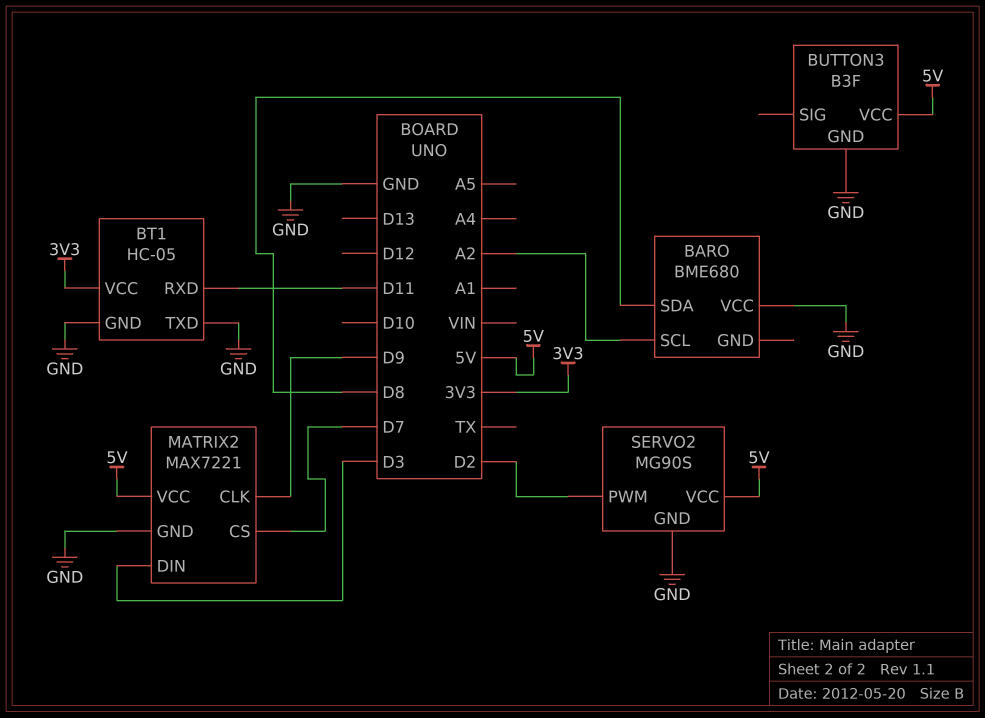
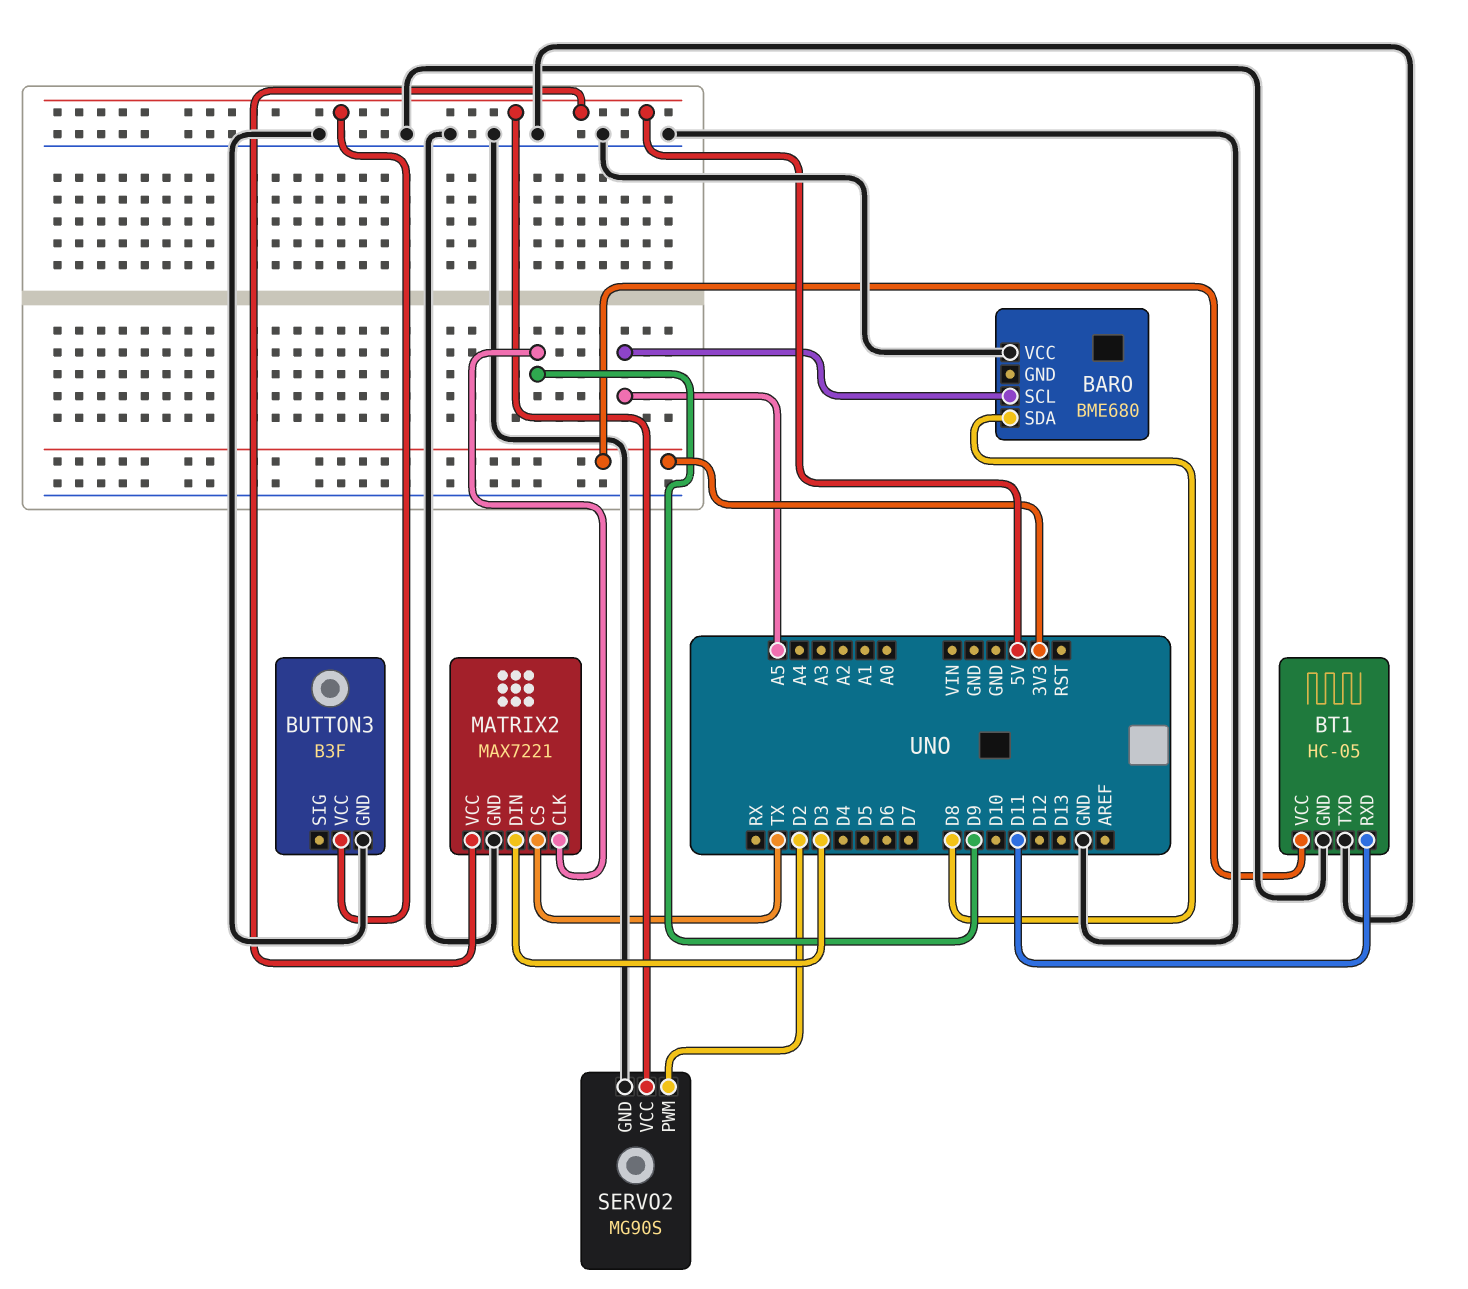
BARO pin SCL: A2 -> A5
MATRIX2 pin CS: D7 -> TX

